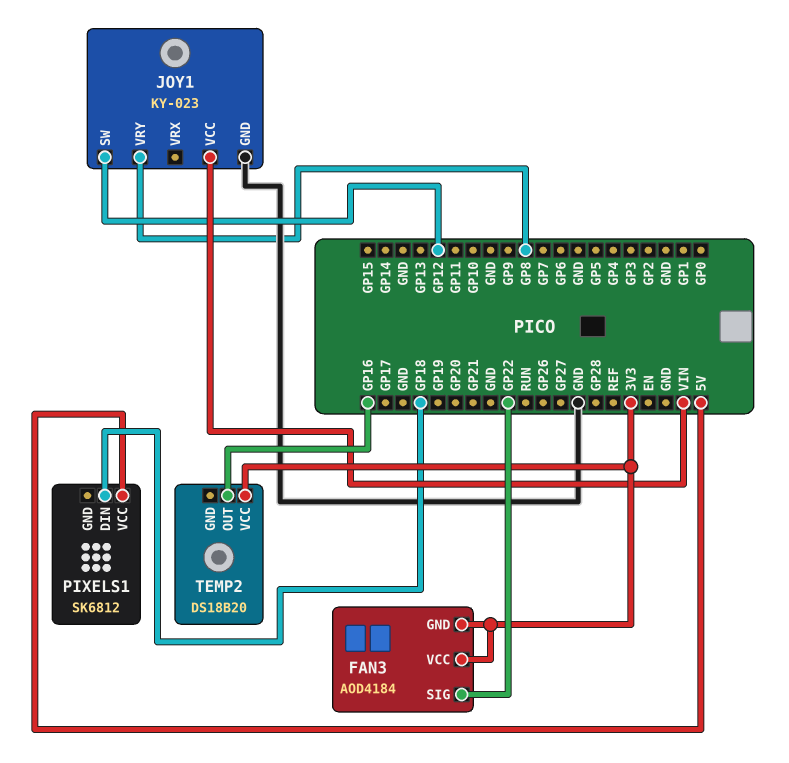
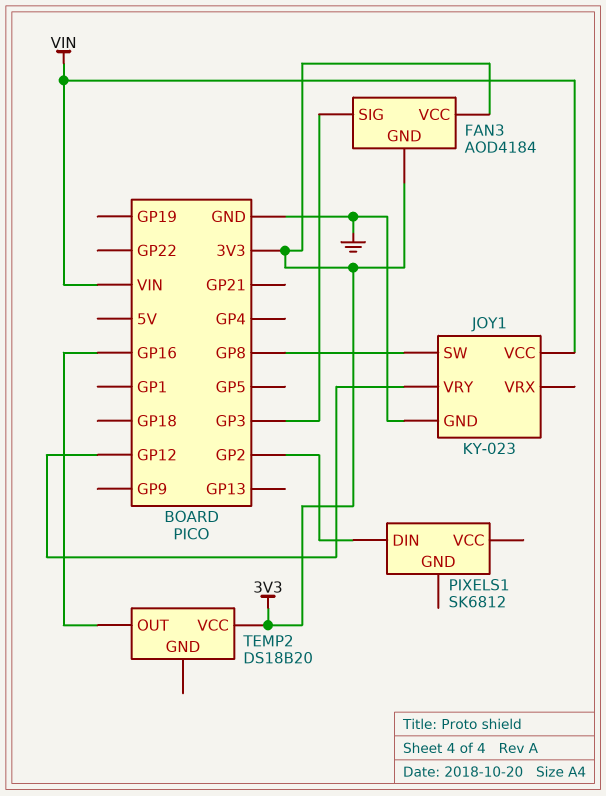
FAN3 pin SIG: GP22 -> GP3
JOY1 pin SW: GP12 -> GP8
JOY1 pin VRY: GP8 -> GP12
PIXELS1 pin DIN: GP18 -> GP2
PIXELS1 pin VCC: 5V -> none

